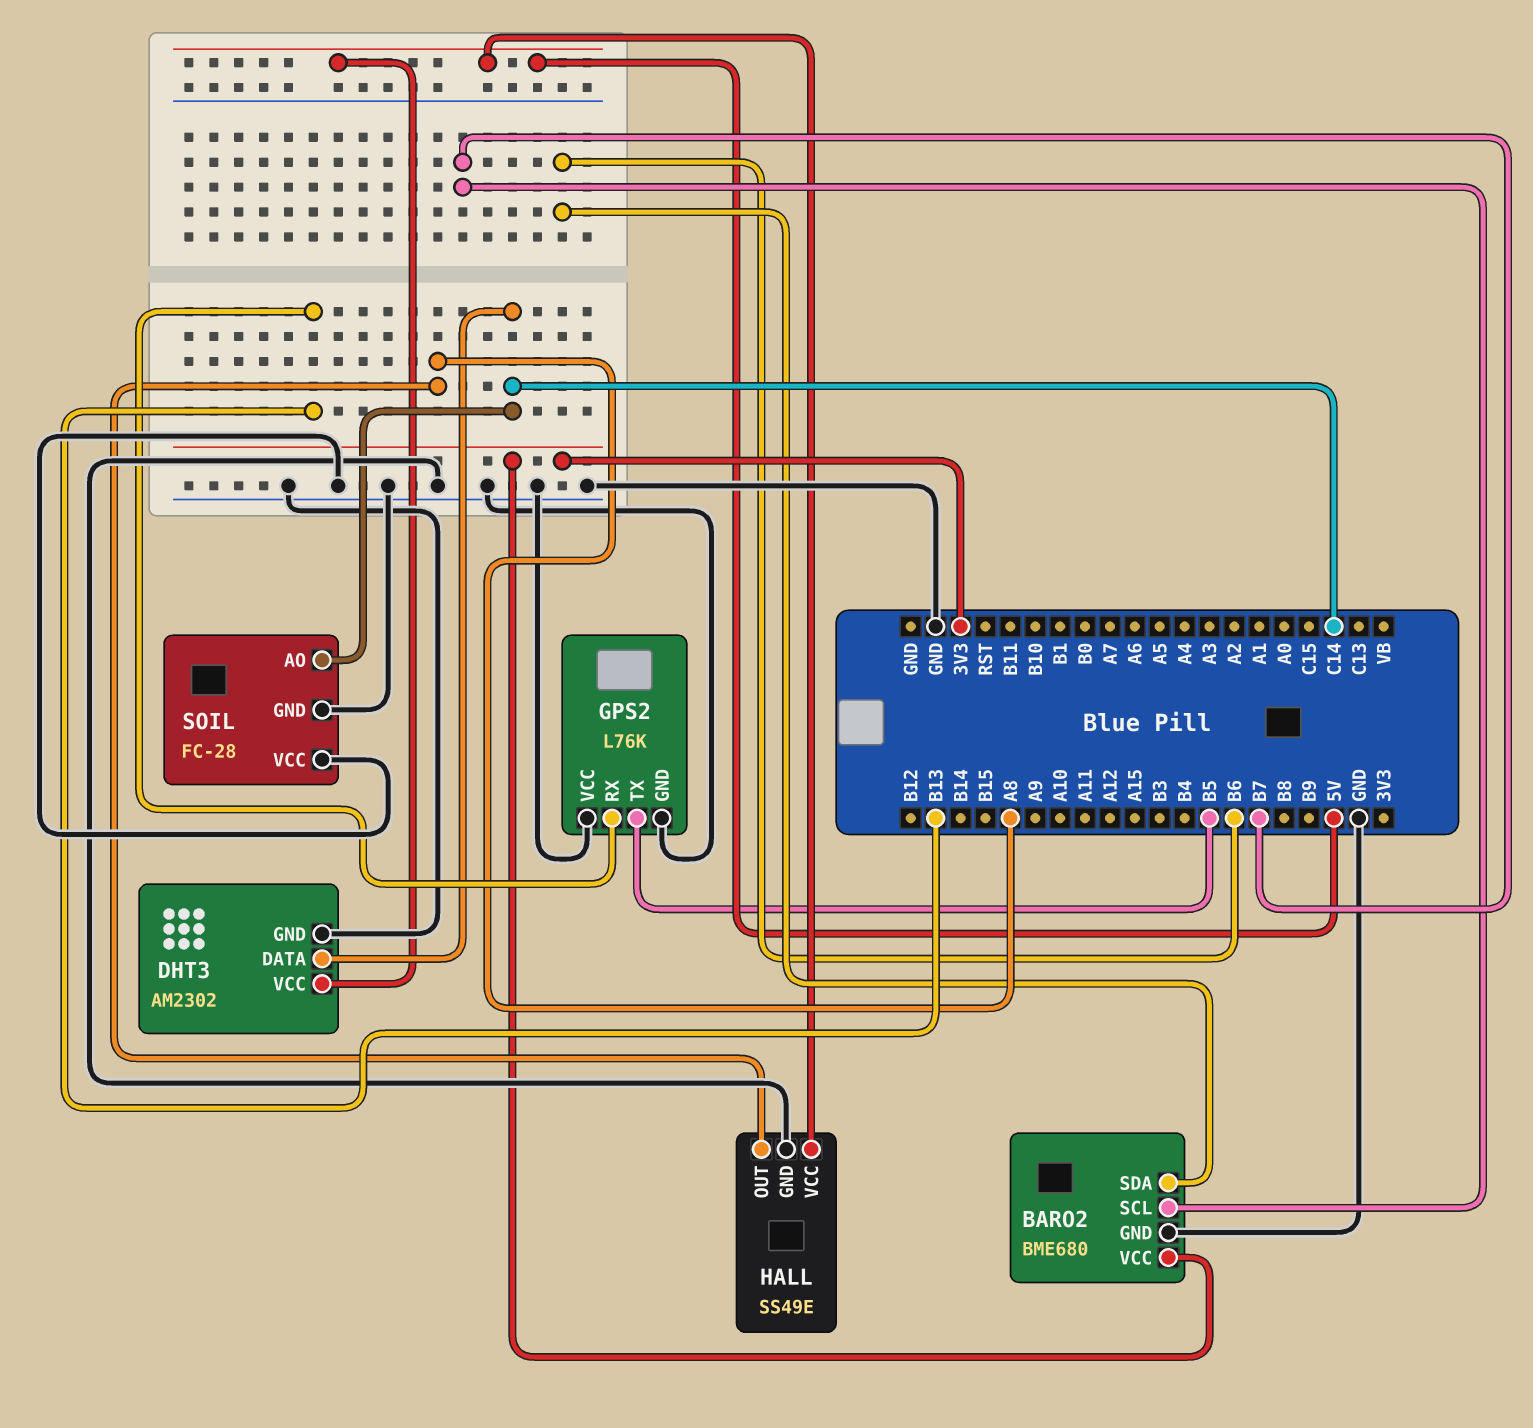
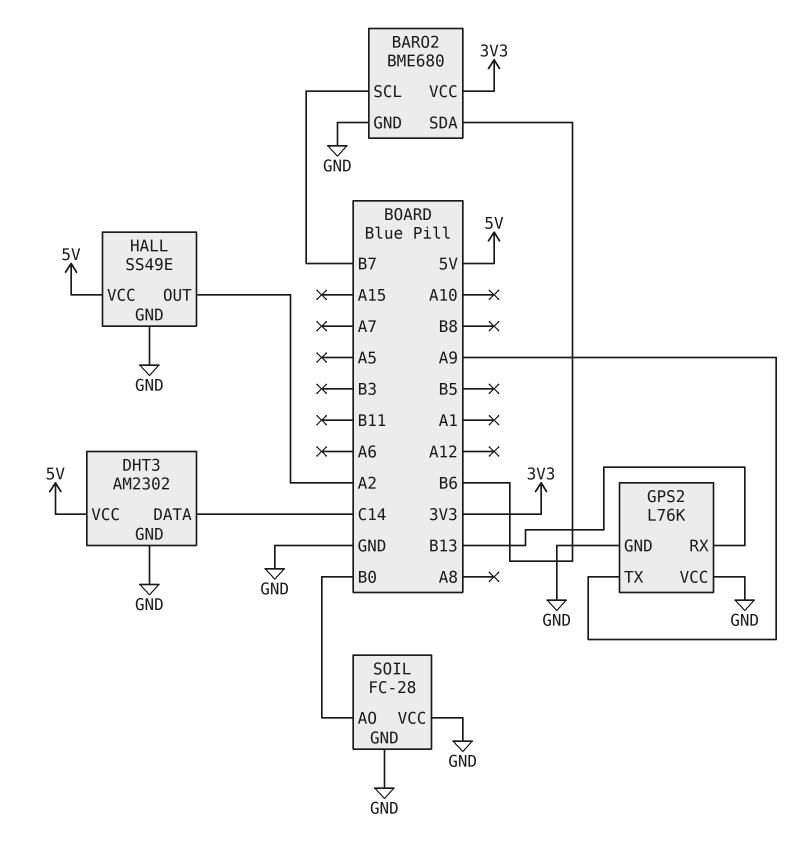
GPS2 pin TX: B5 -> A9
HALL pin OUT: A8 -> A2
SOIL pin AO: C14 -> B0

